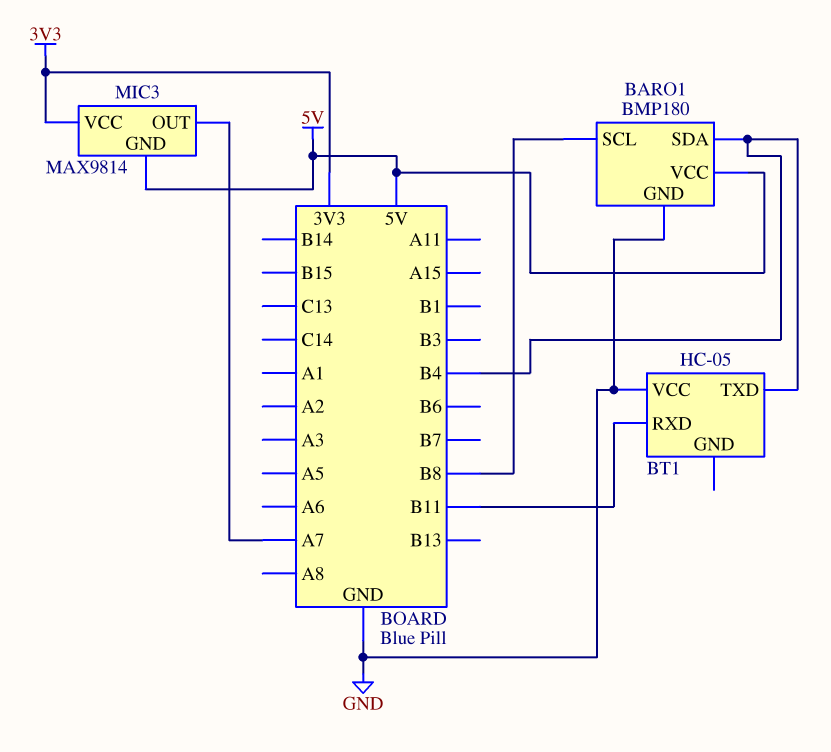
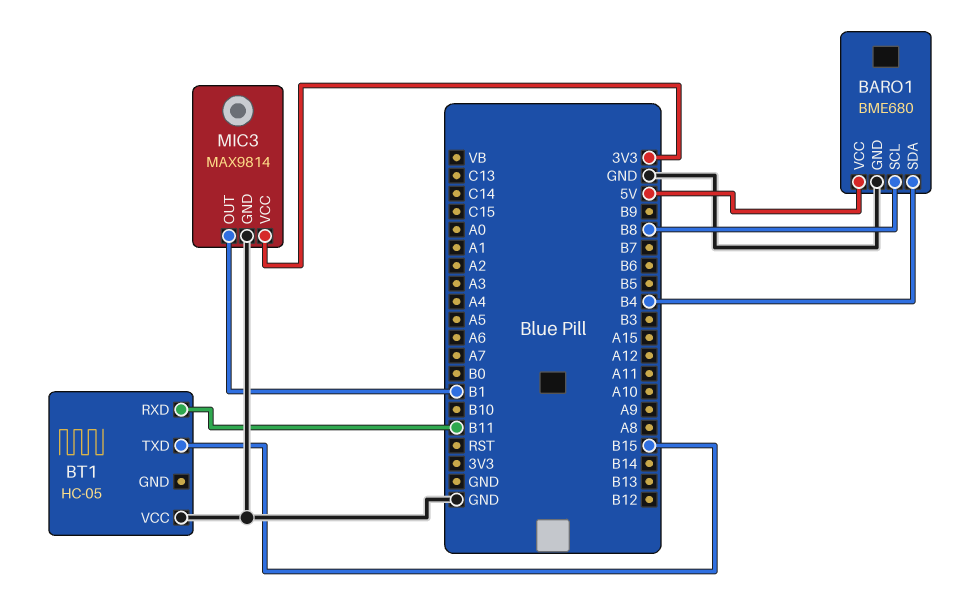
BARO1: BMP180 -> BME680
BT1 pin TXD: B4 -> B15
MIC3 pin GND: 5V -> GND
MIC3 pin OUT: A7 -> B1

